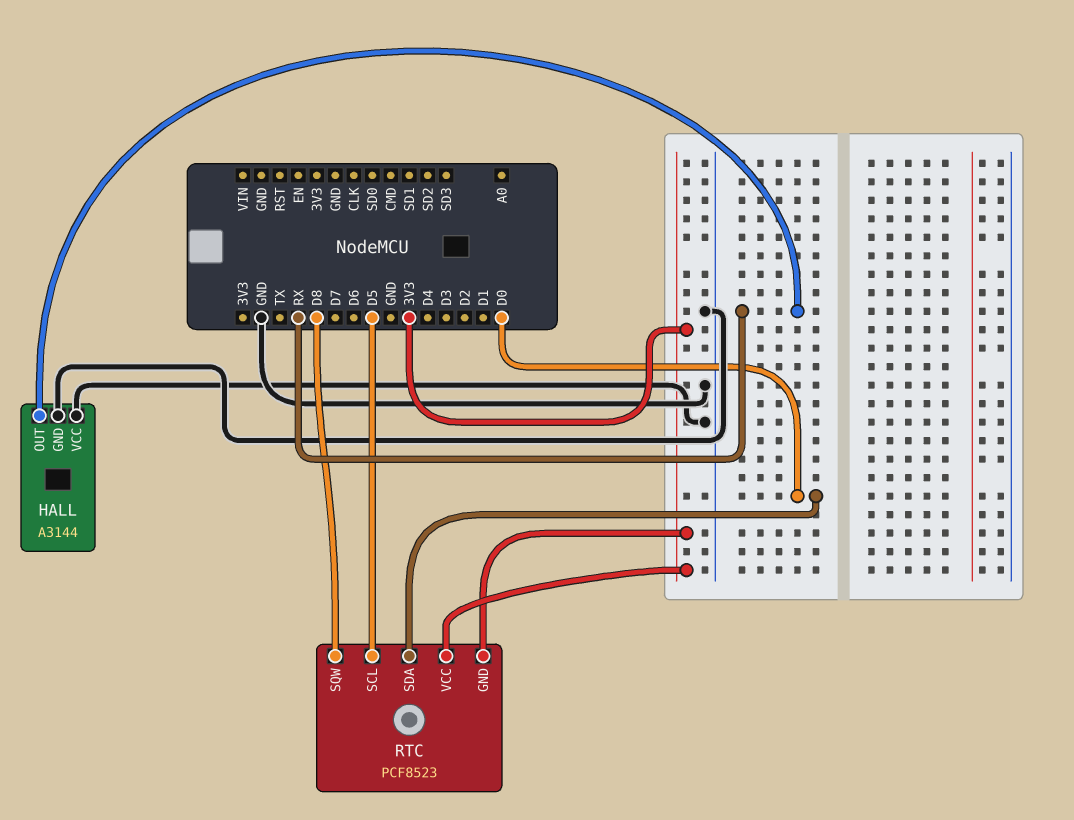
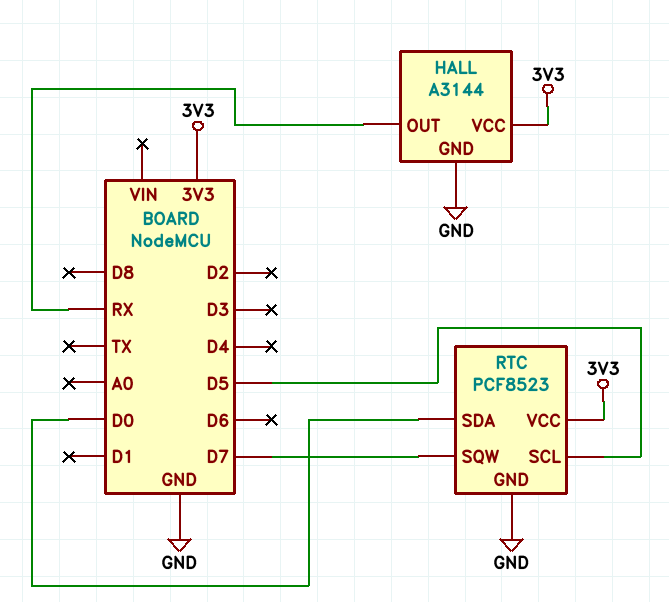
HALL pin VCC: GND -> 3V3
RTC pin GND: 3V3 -> GND
RTC pin SQW: D8 -> D7

